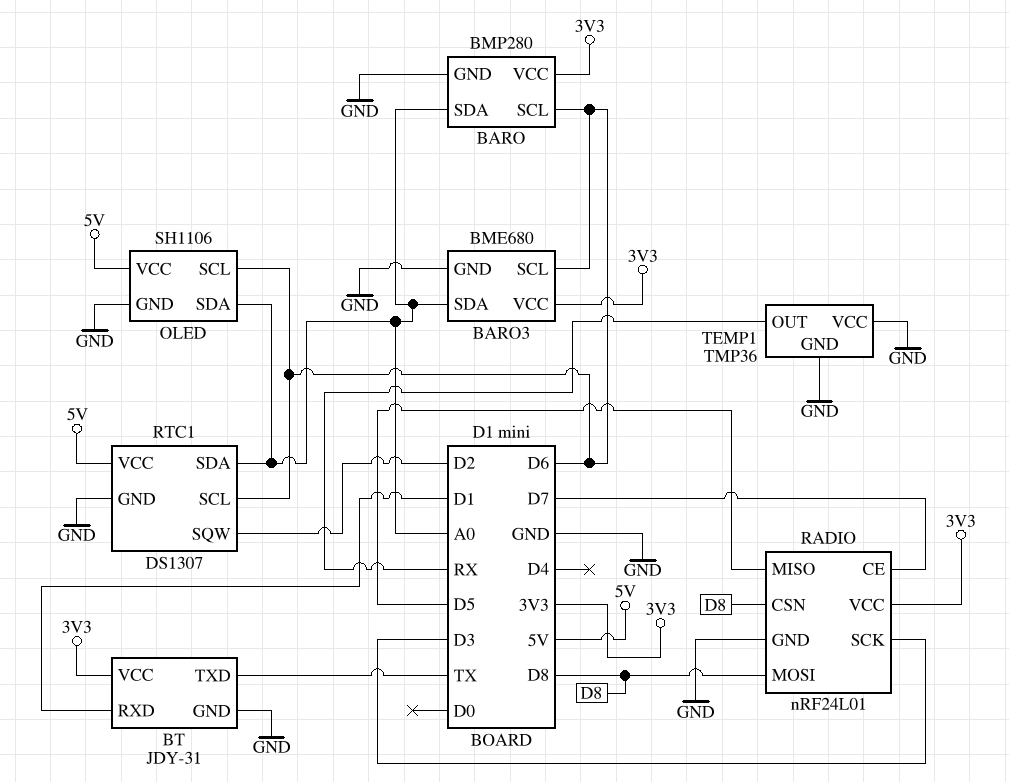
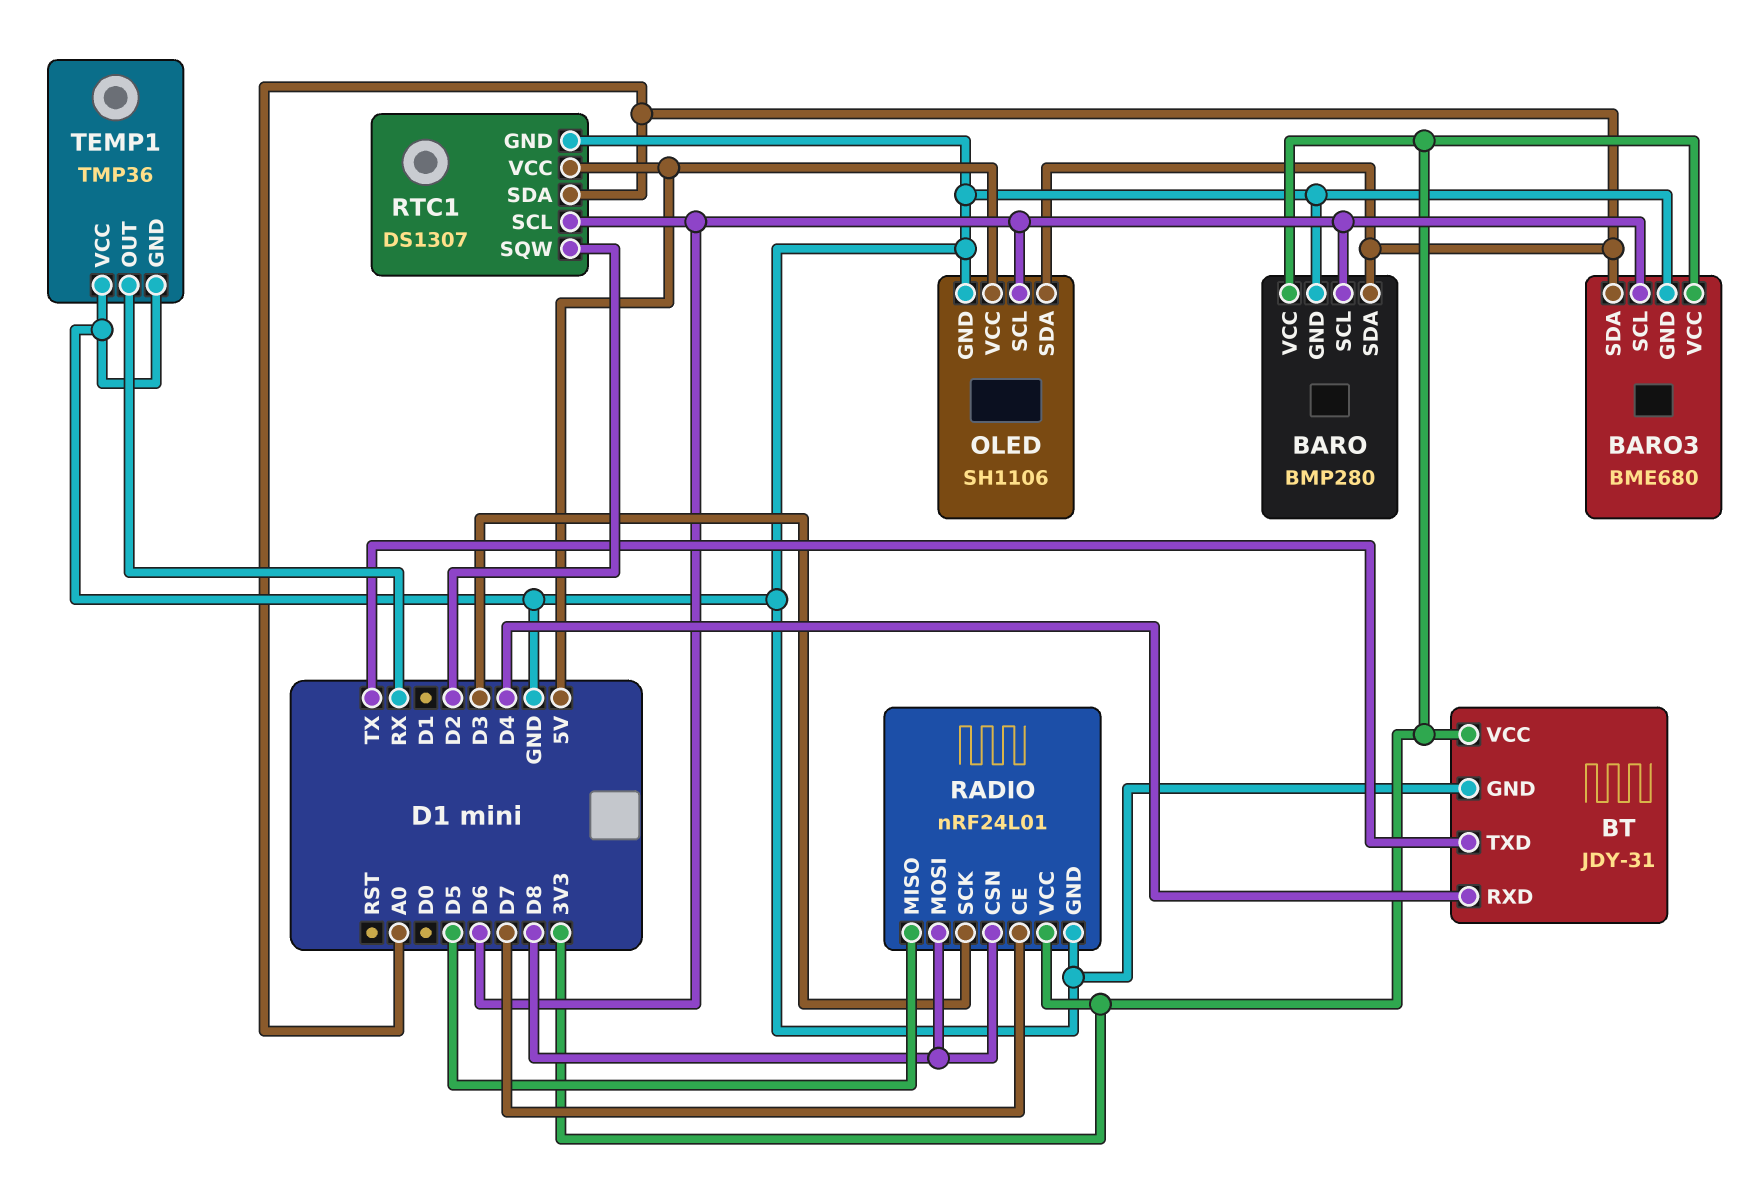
BT pin RXD: D1 -> D4

